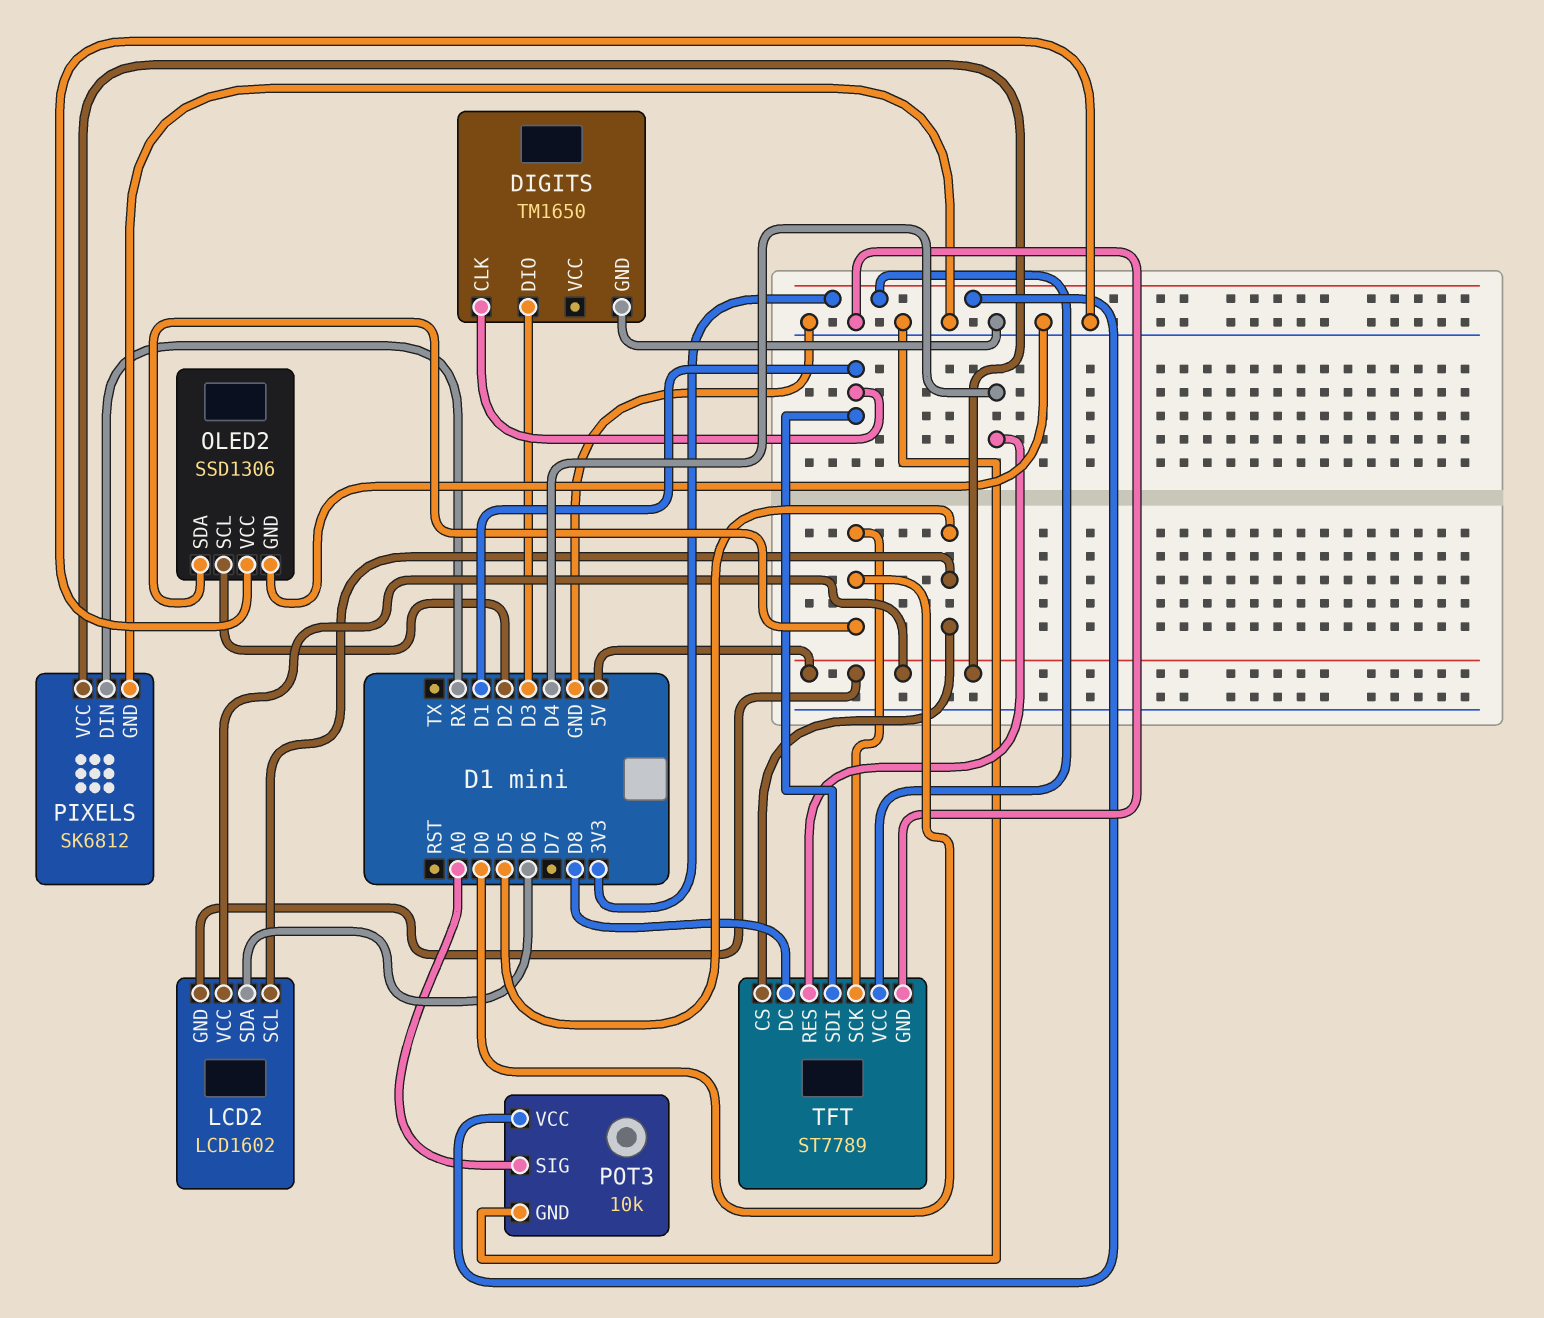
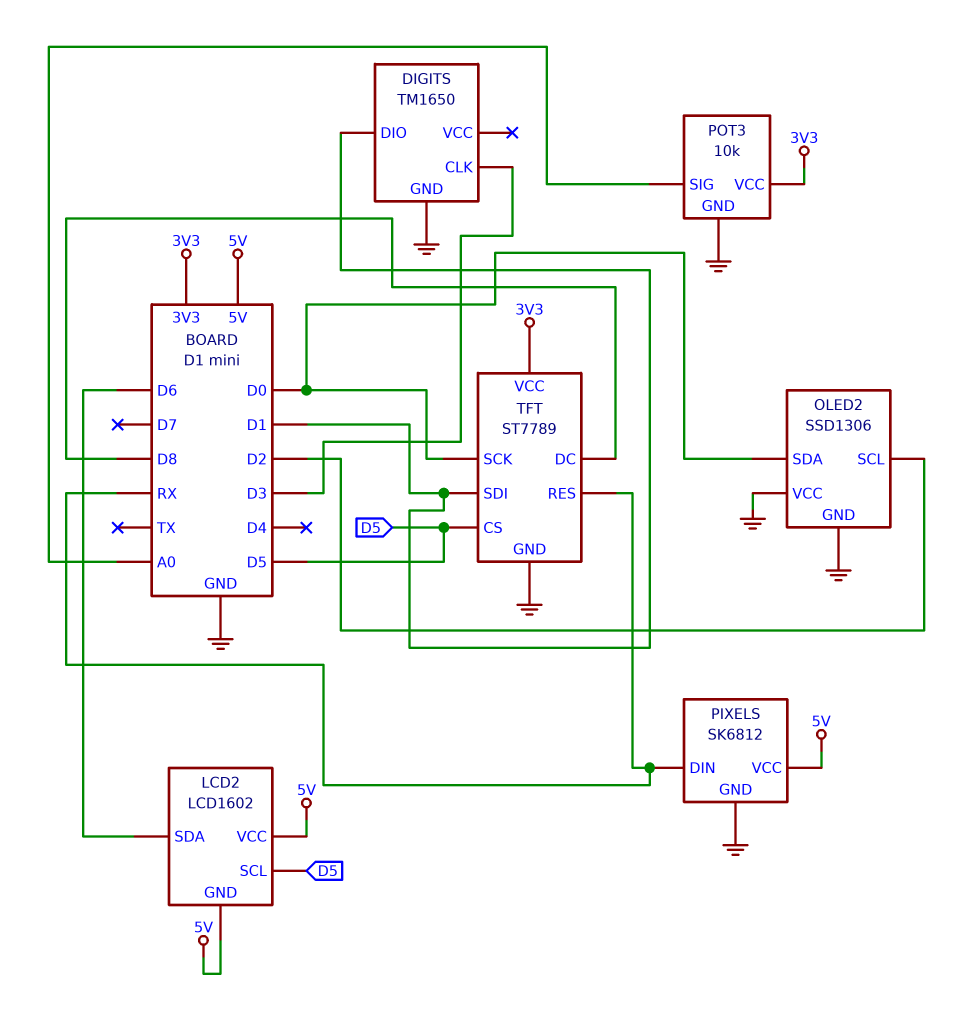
DIGITS pin CLK: D1 -> D3
DIGITS pin DIO: D3 -> D1
TFT pin RES: D4 -> RX

